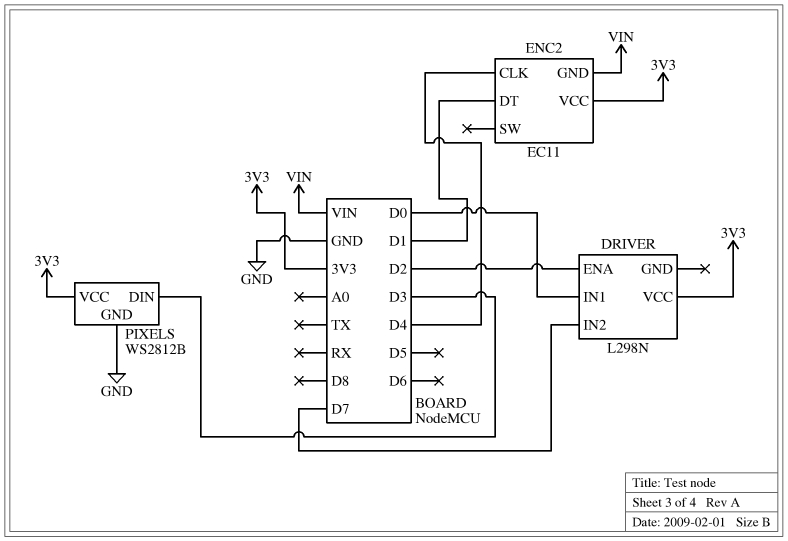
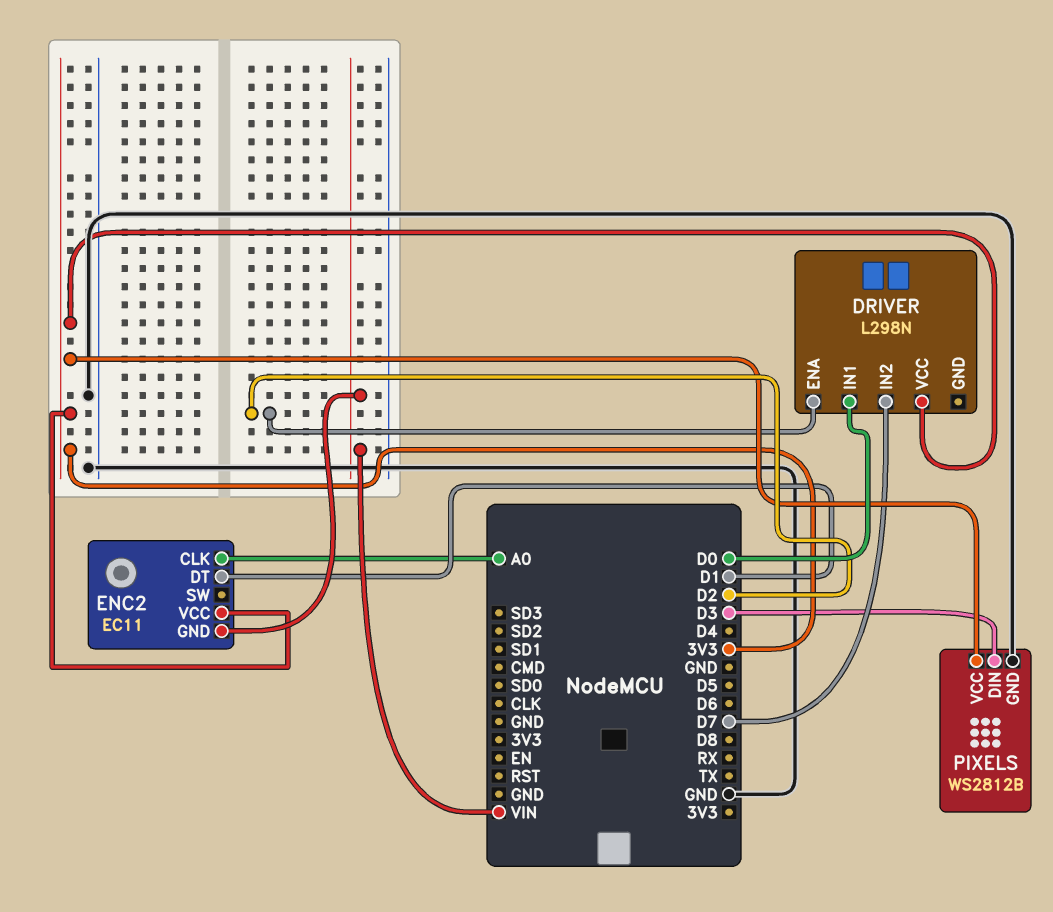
ENC2 pin CLK: D4 -> A0

